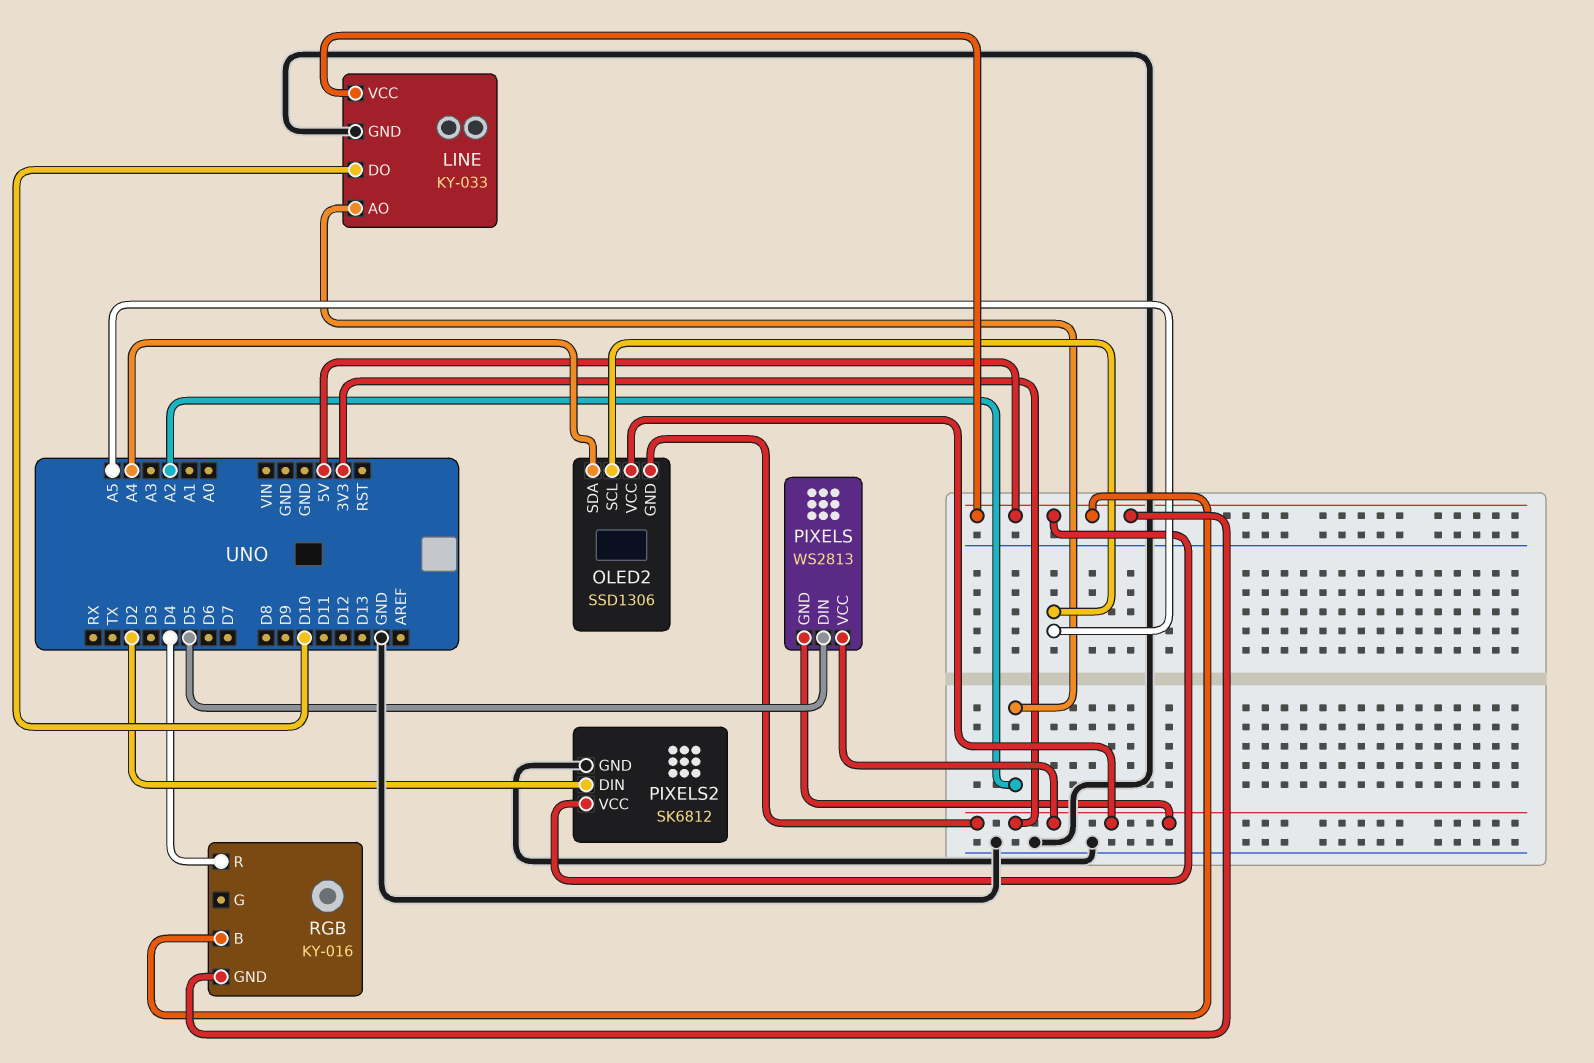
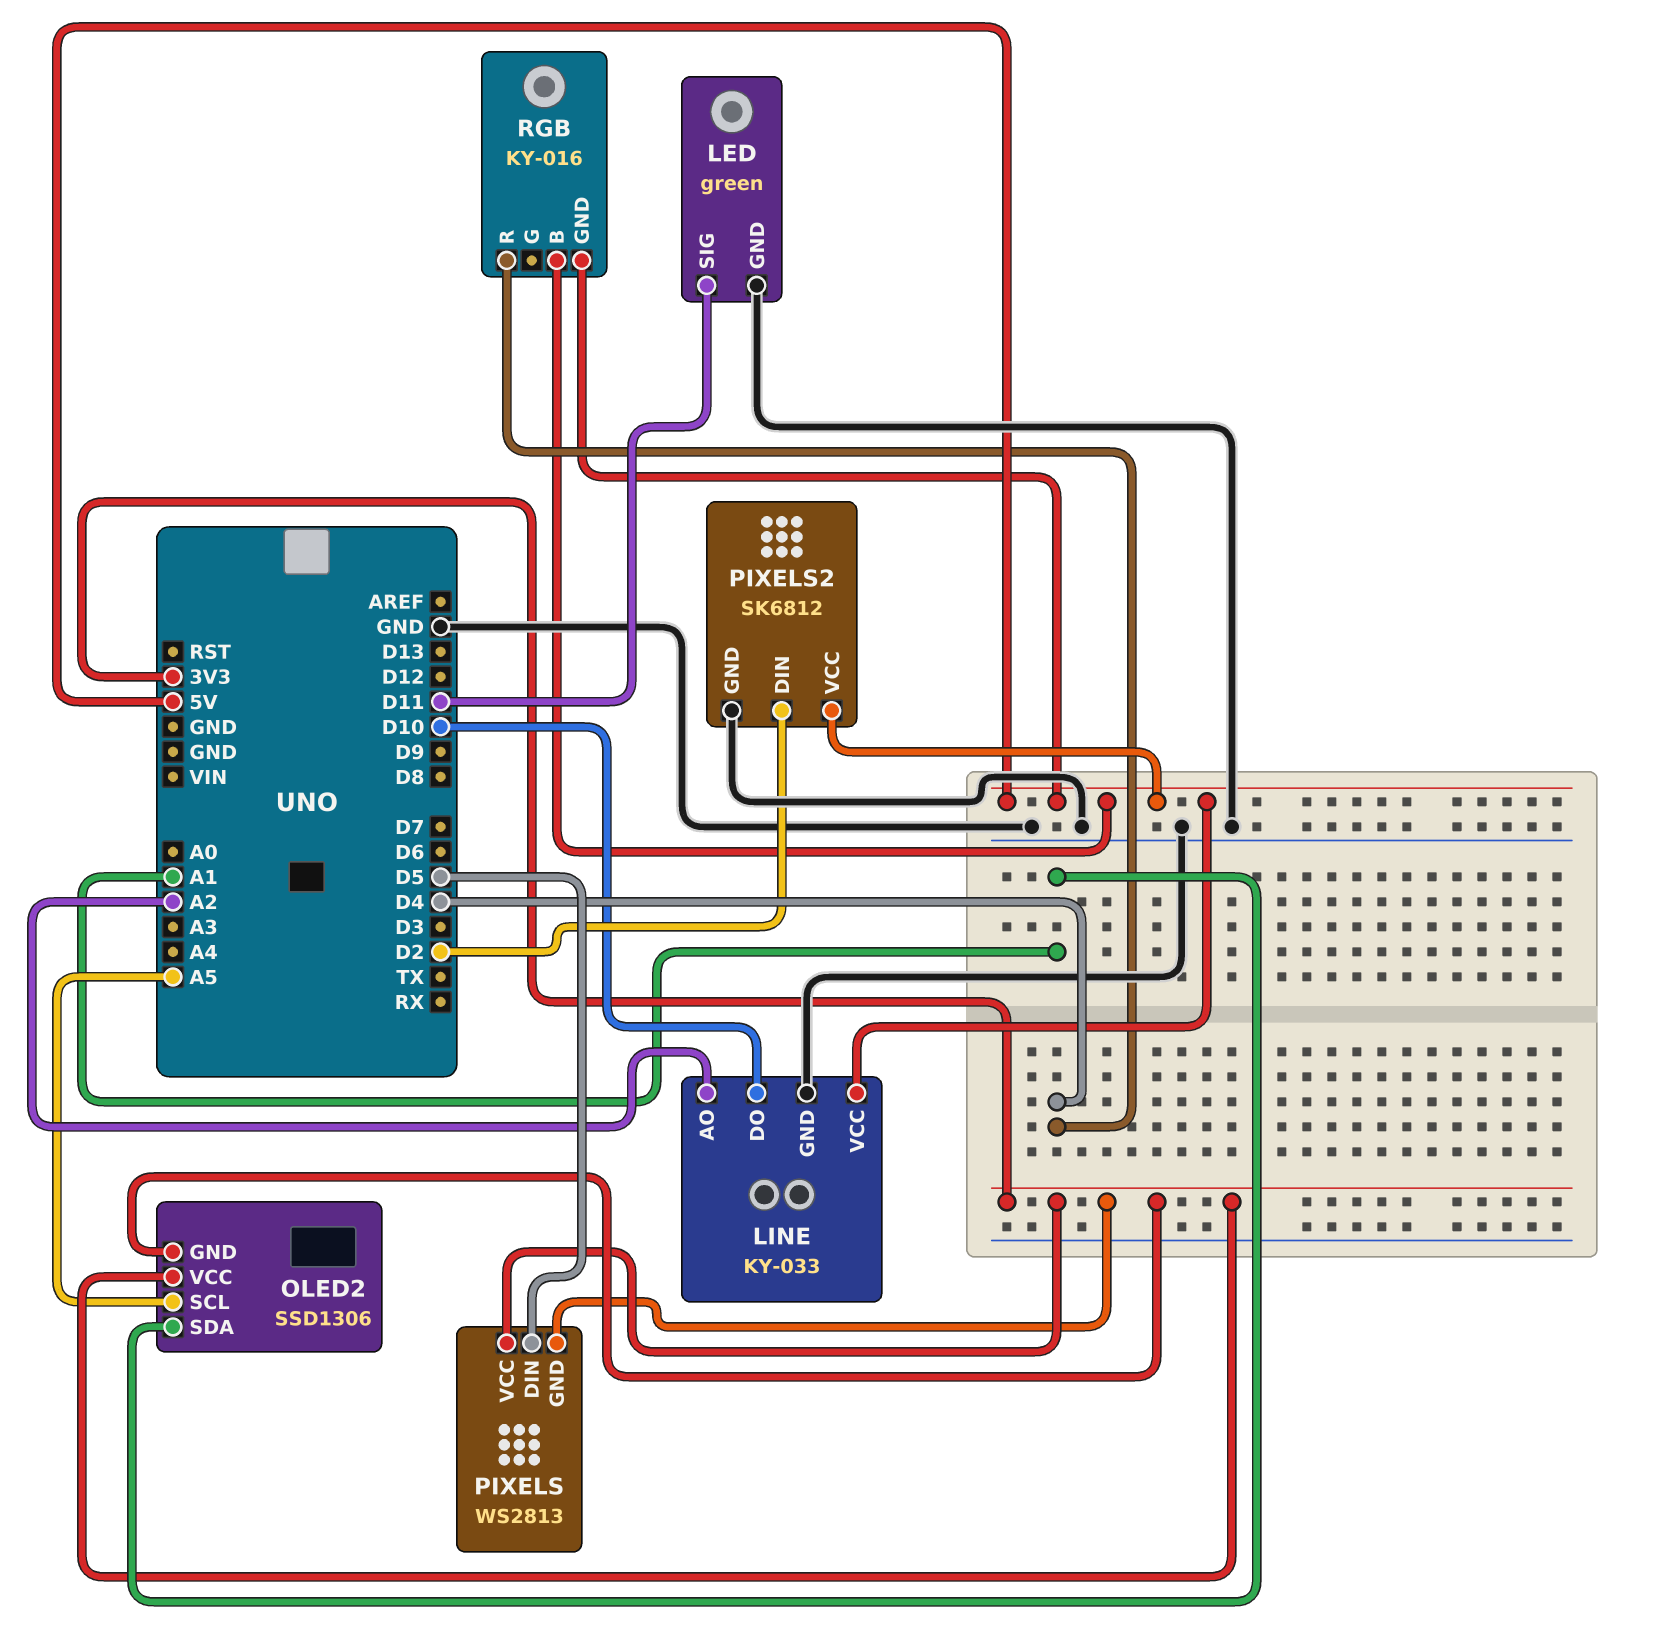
LED: none -> green
LED pin GND: none -> GND
LED pin SIG: none -> D11
OLED2 pin SDA: A4 -> A1

